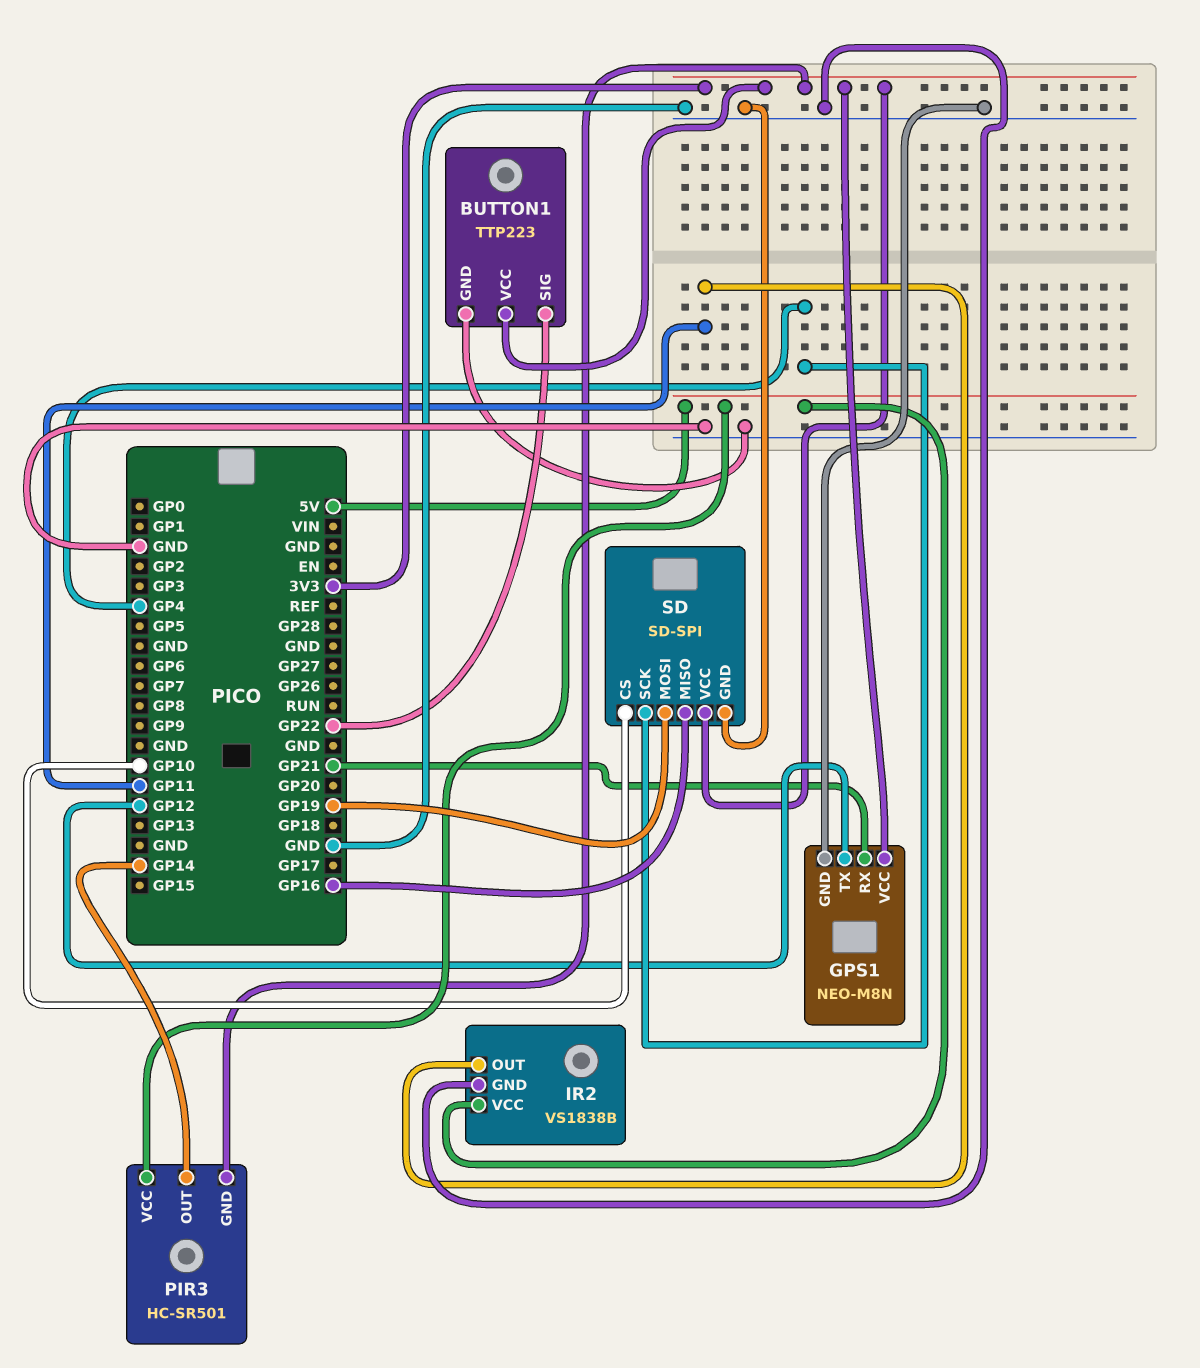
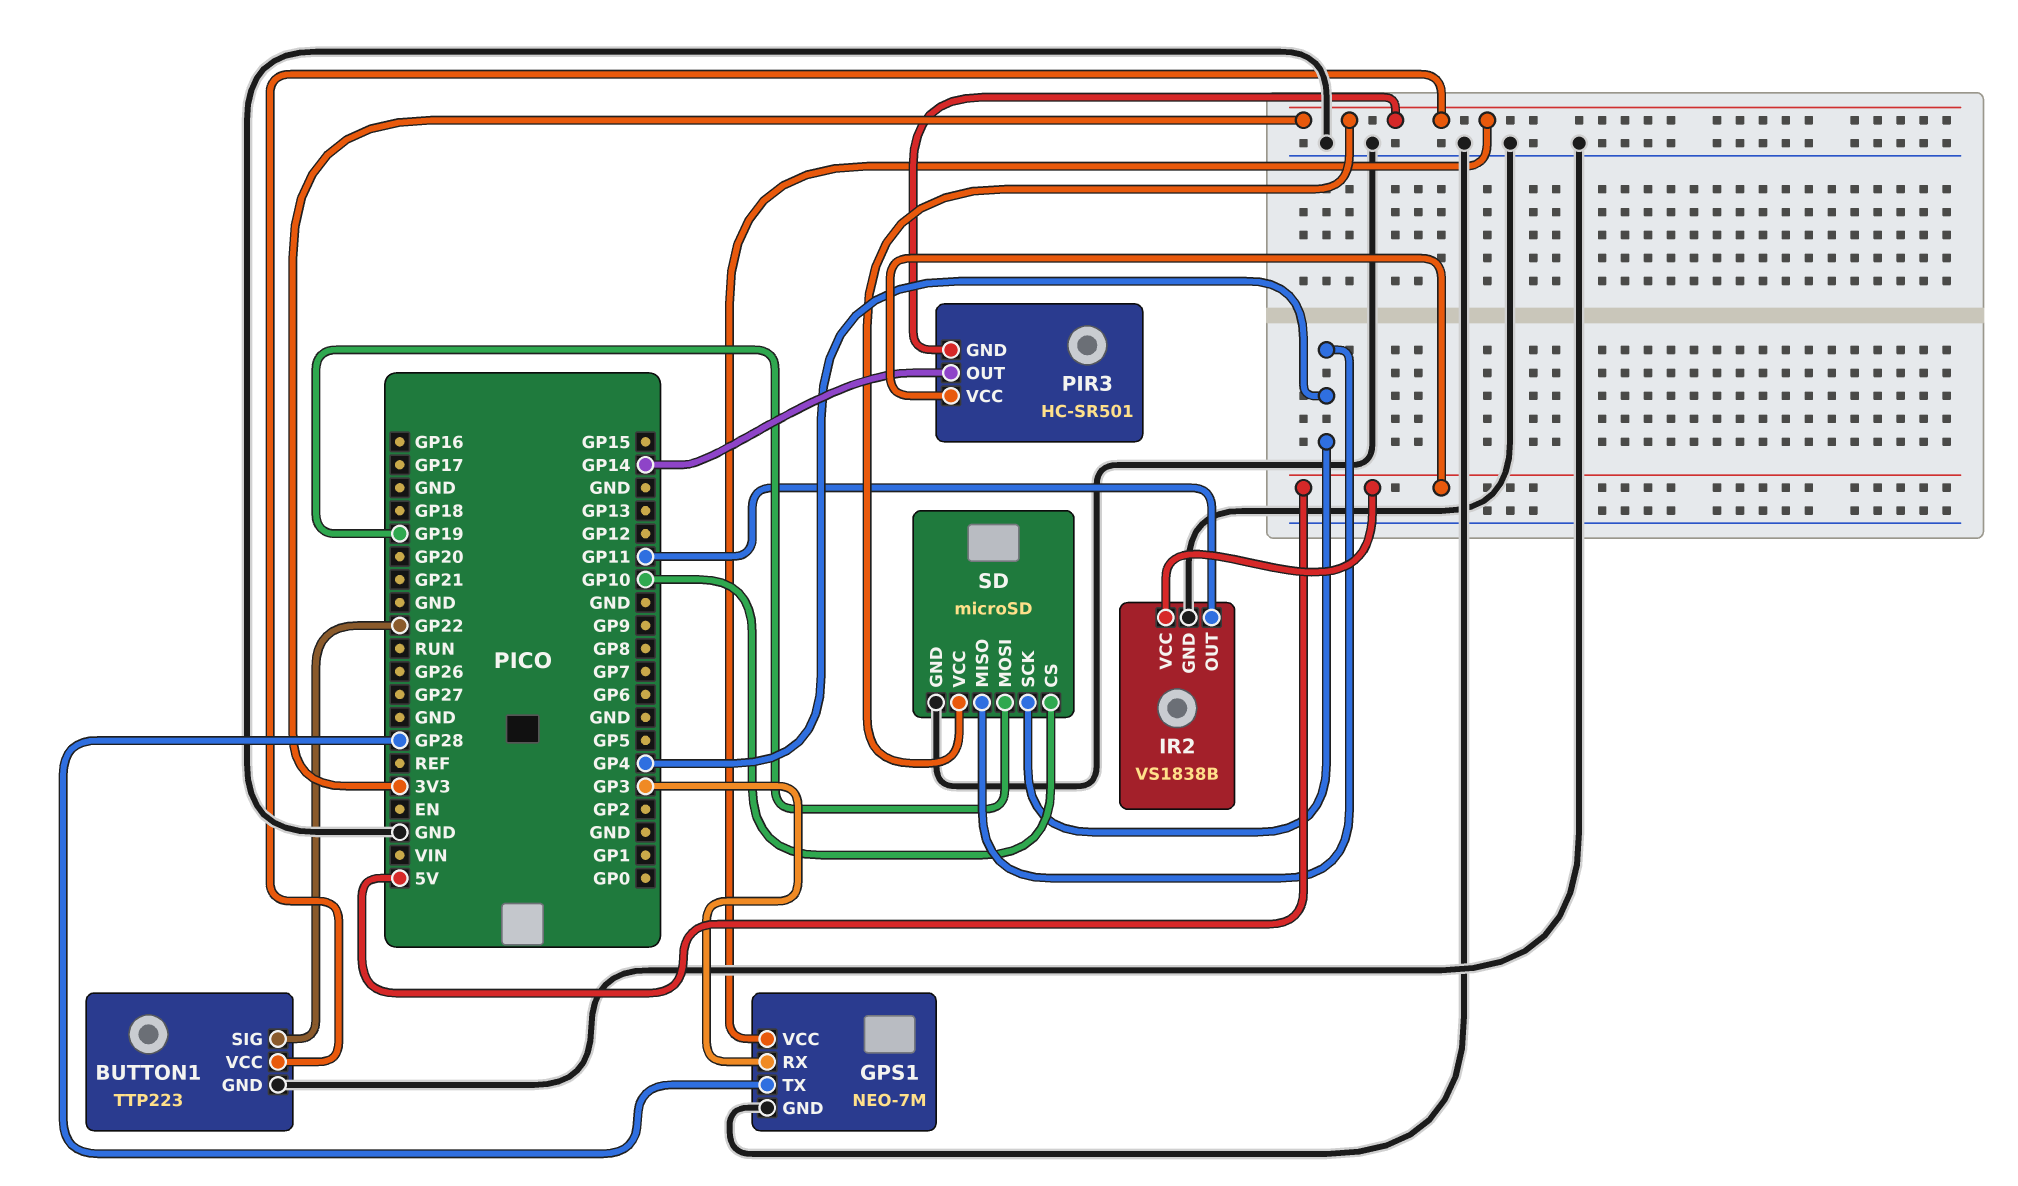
GPS1: NEO-M8N -> NEO-7M
GPS1 pin RX: GP21 -> GP3
GPS1 pin TX: GP12 -> GP28
SD: SD-SPI -> microSD
SD pin MISO: GP16 -> GP4

